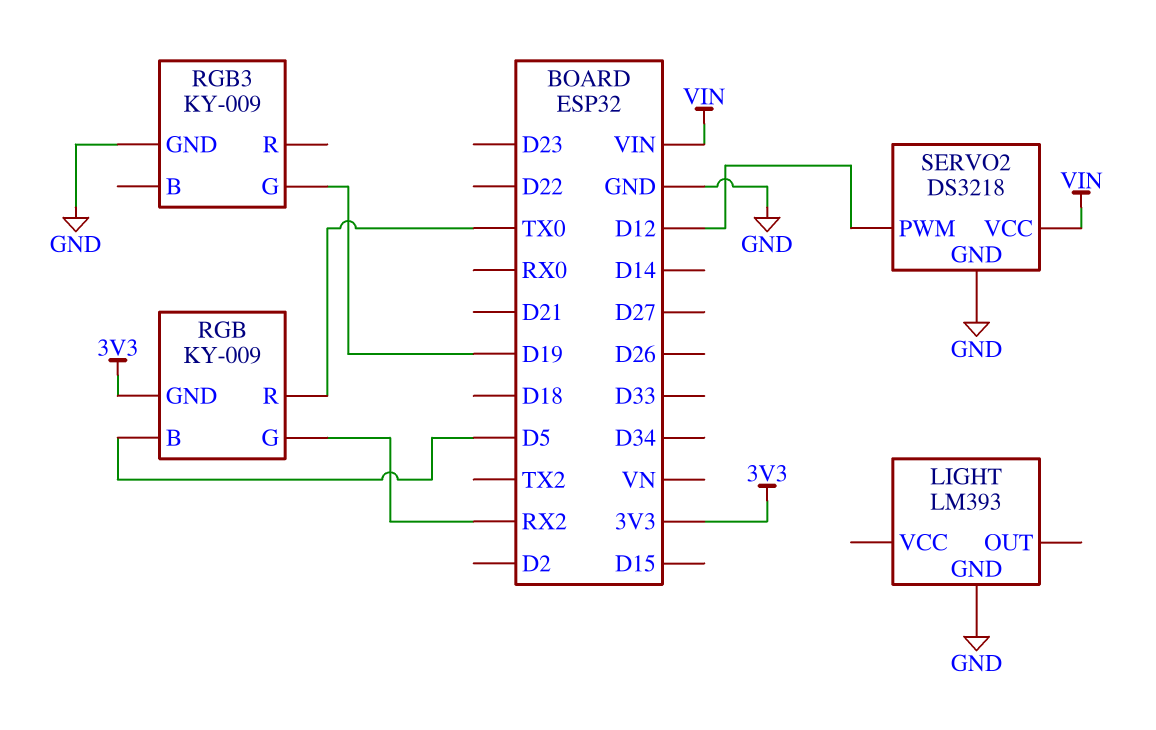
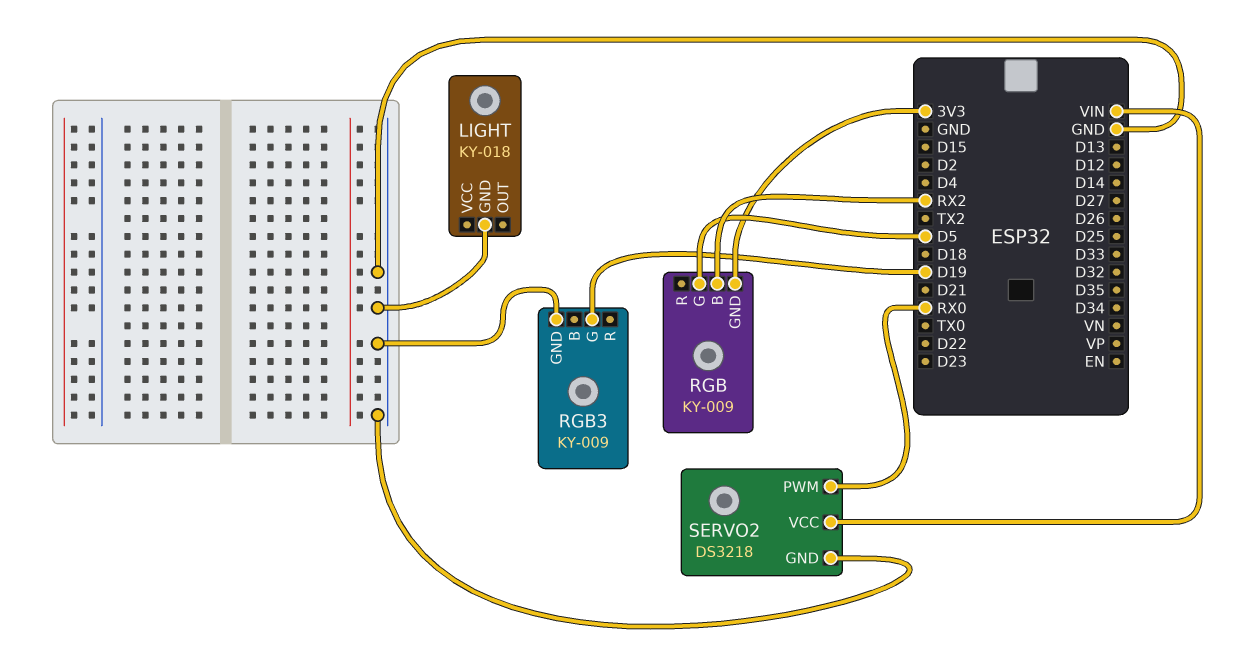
LIGHT: LM393 -> KY-018
RGB pin B: D5 -> RX2
RGB pin G: RX2 -> D5
RGB pin R: TX0 -> none
SERVO2 pin PWM: D12 -> RX0

